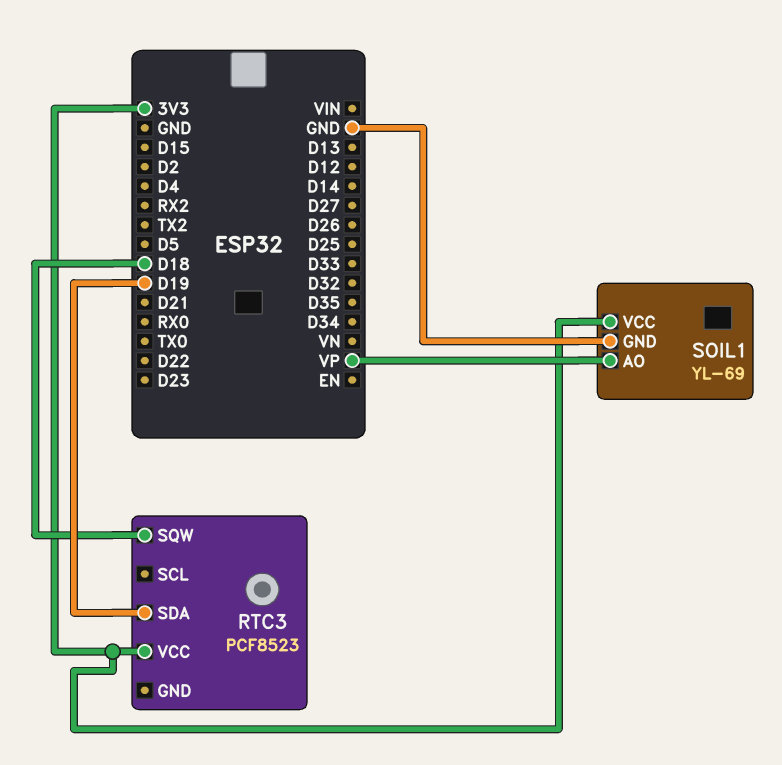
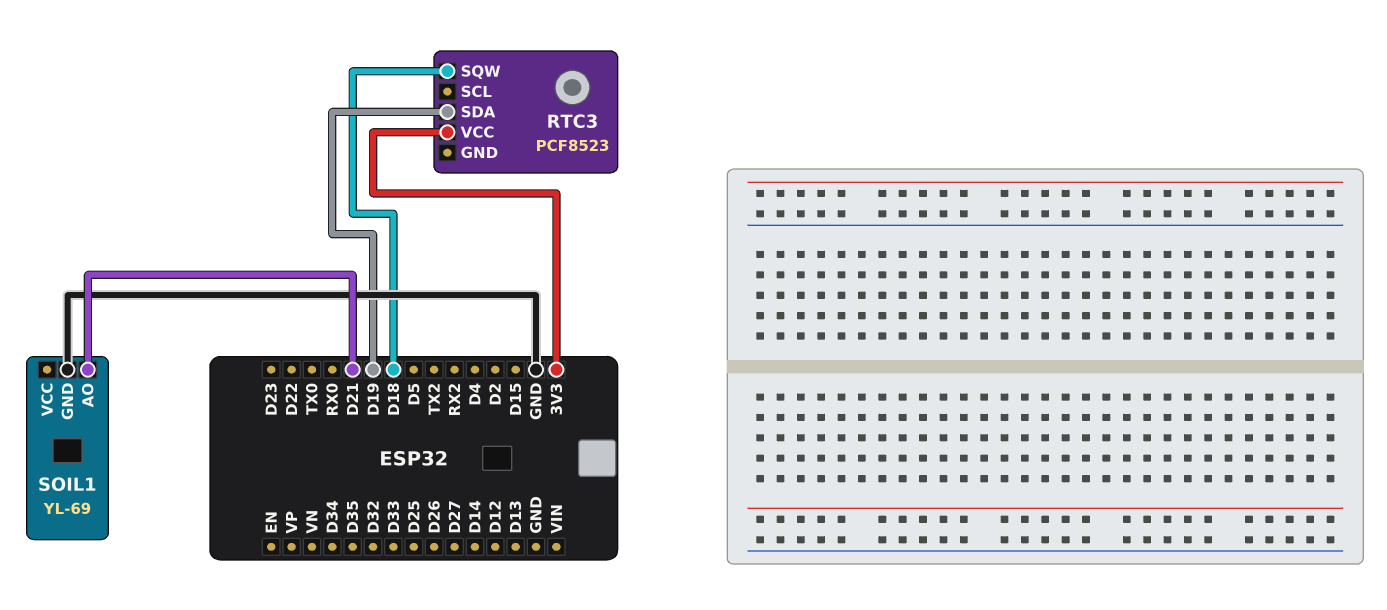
SOIL1 pin AO: VP -> D21
SOIL1 pin VCC: 3V3 -> none

